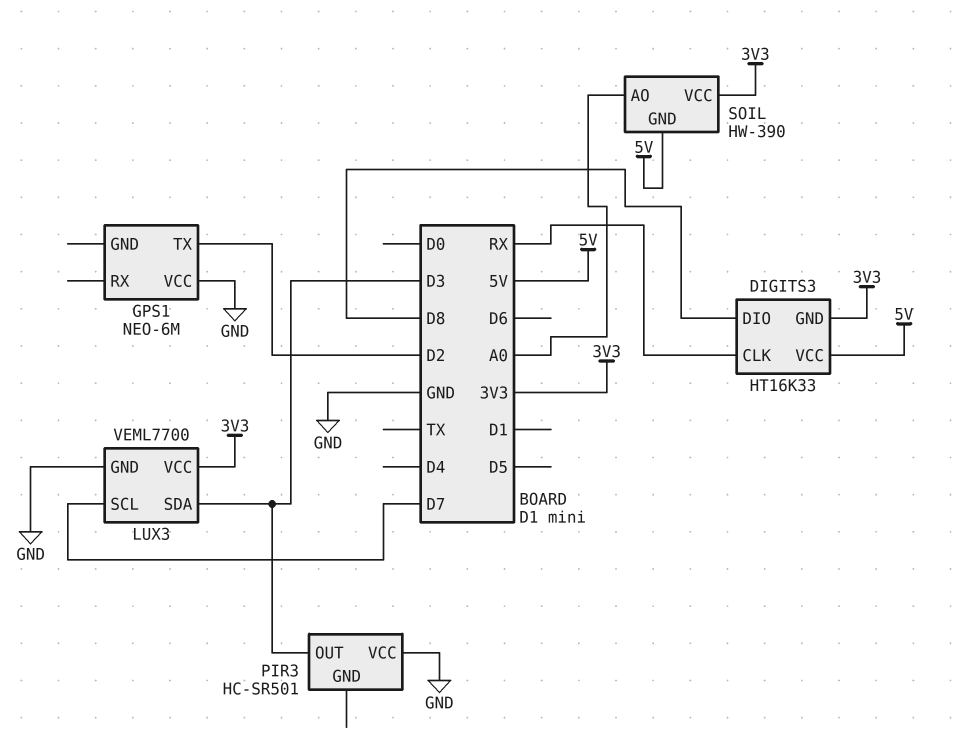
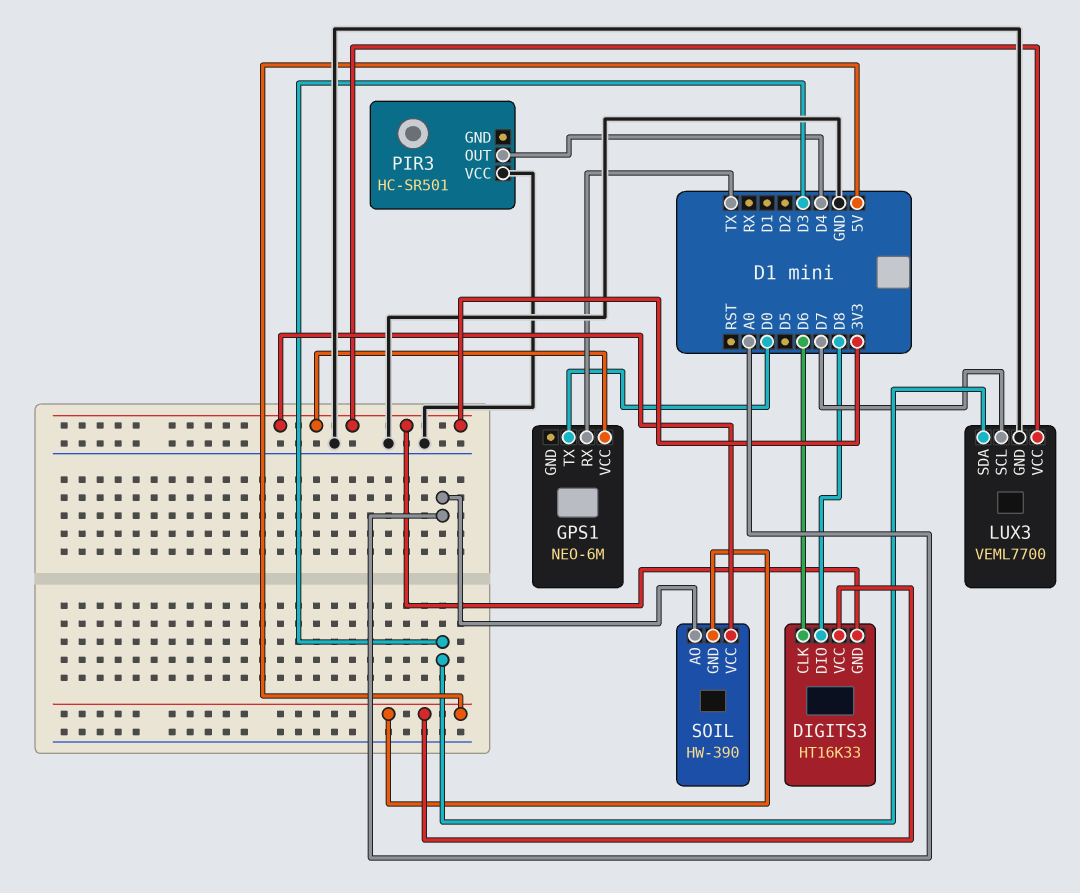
DIGITS3 pin CLK: RX -> D6
GPS1 pin RX: none -> TX
GPS1 pin TX: D2 -> D0
GPS1 pin VCC: GND -> 3V3
PIR3 pin OUT: D3 -> D4

